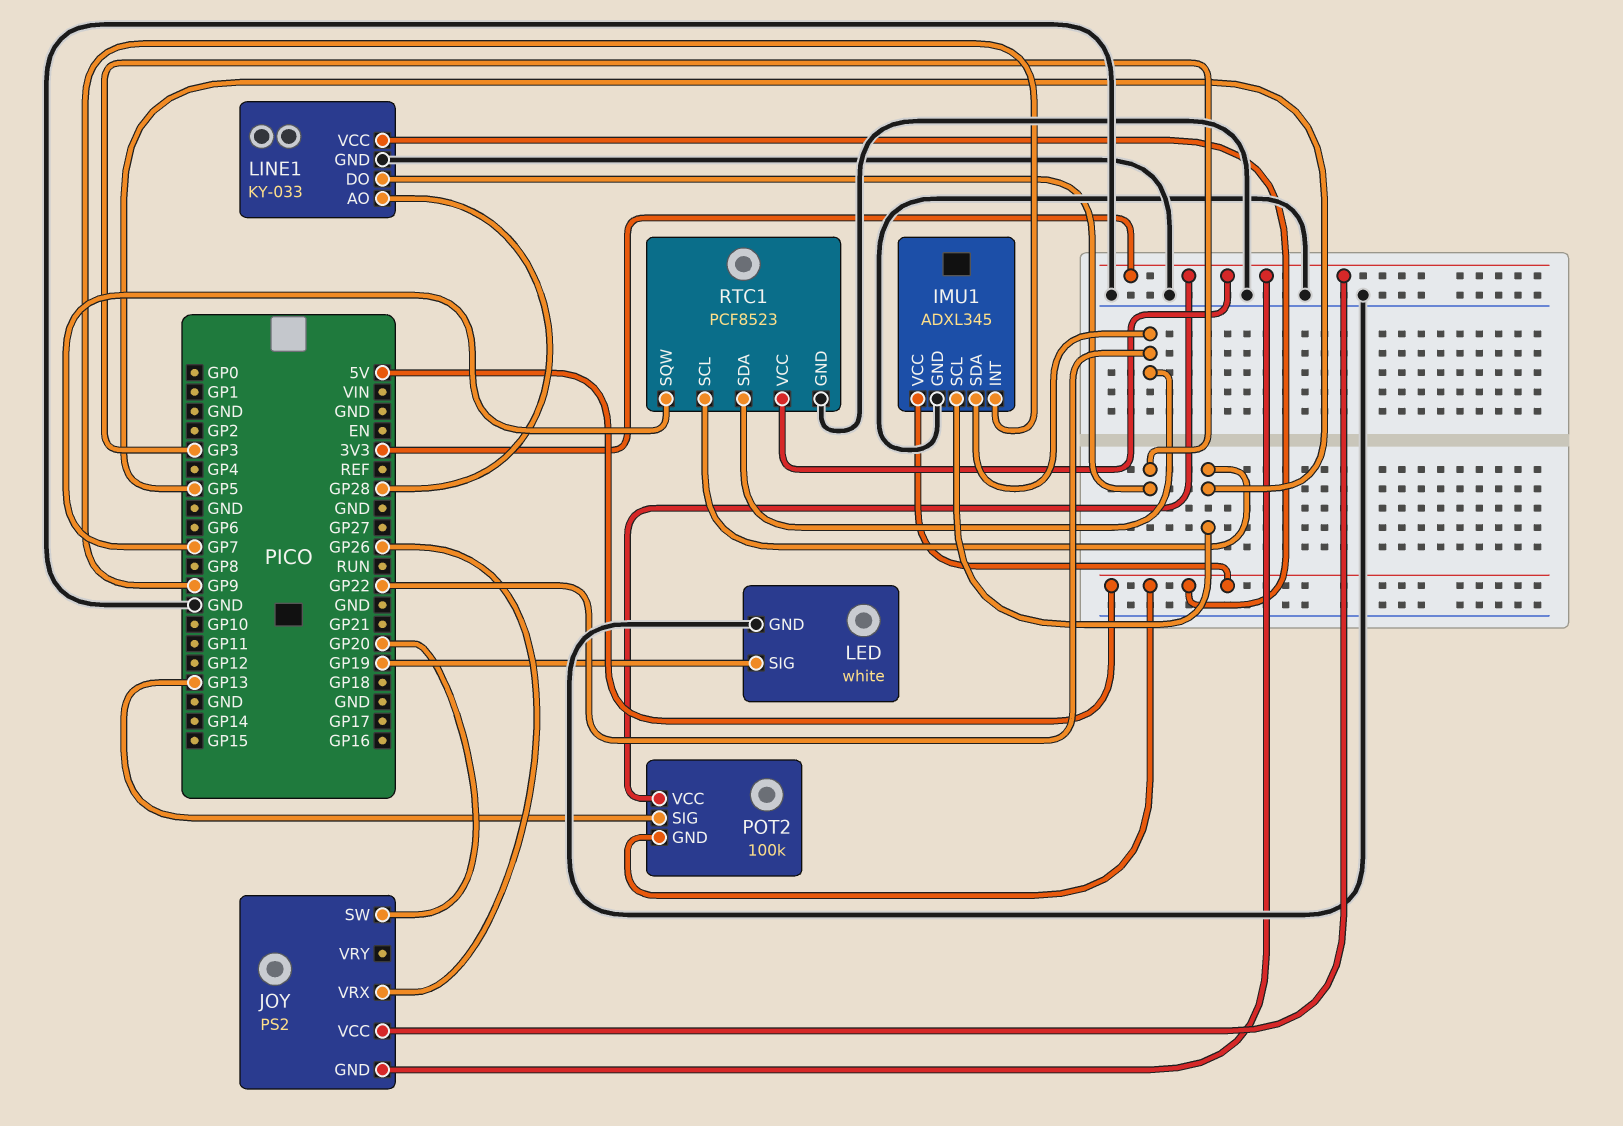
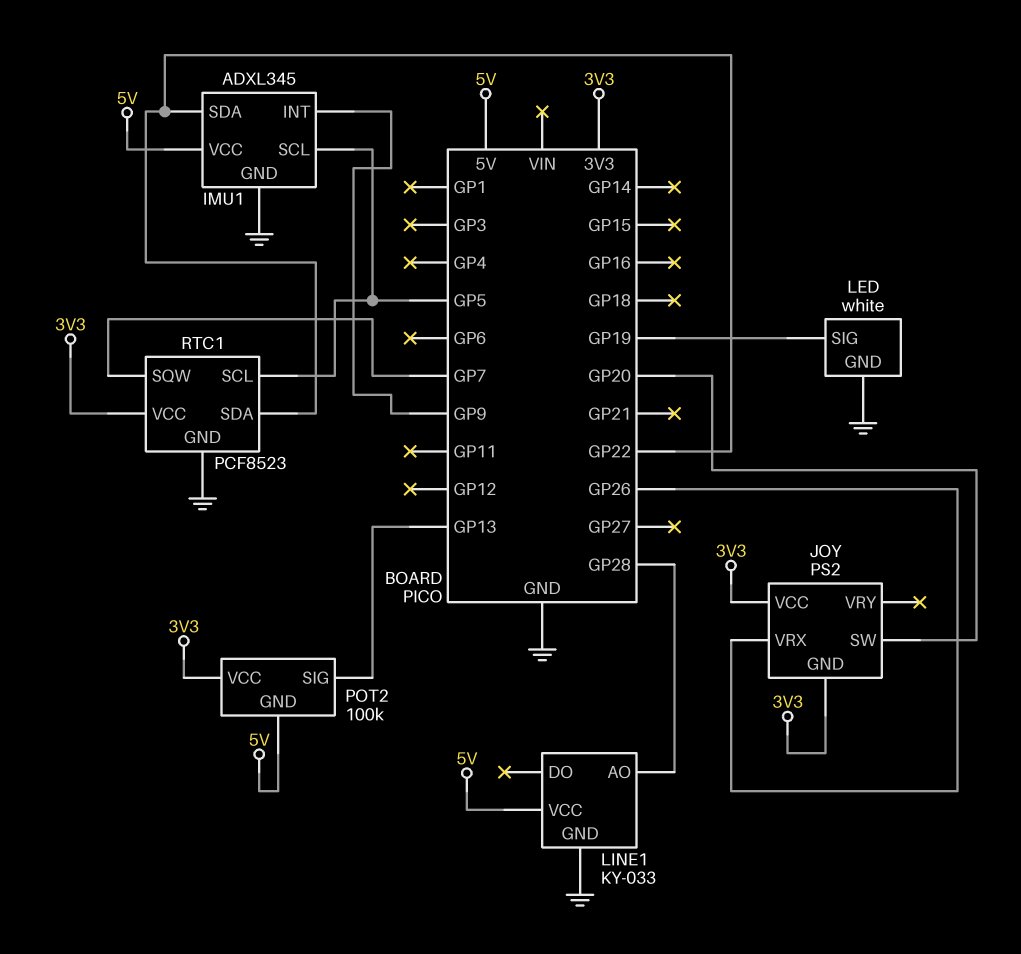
LINE1 pin DO: GP3 -> none

